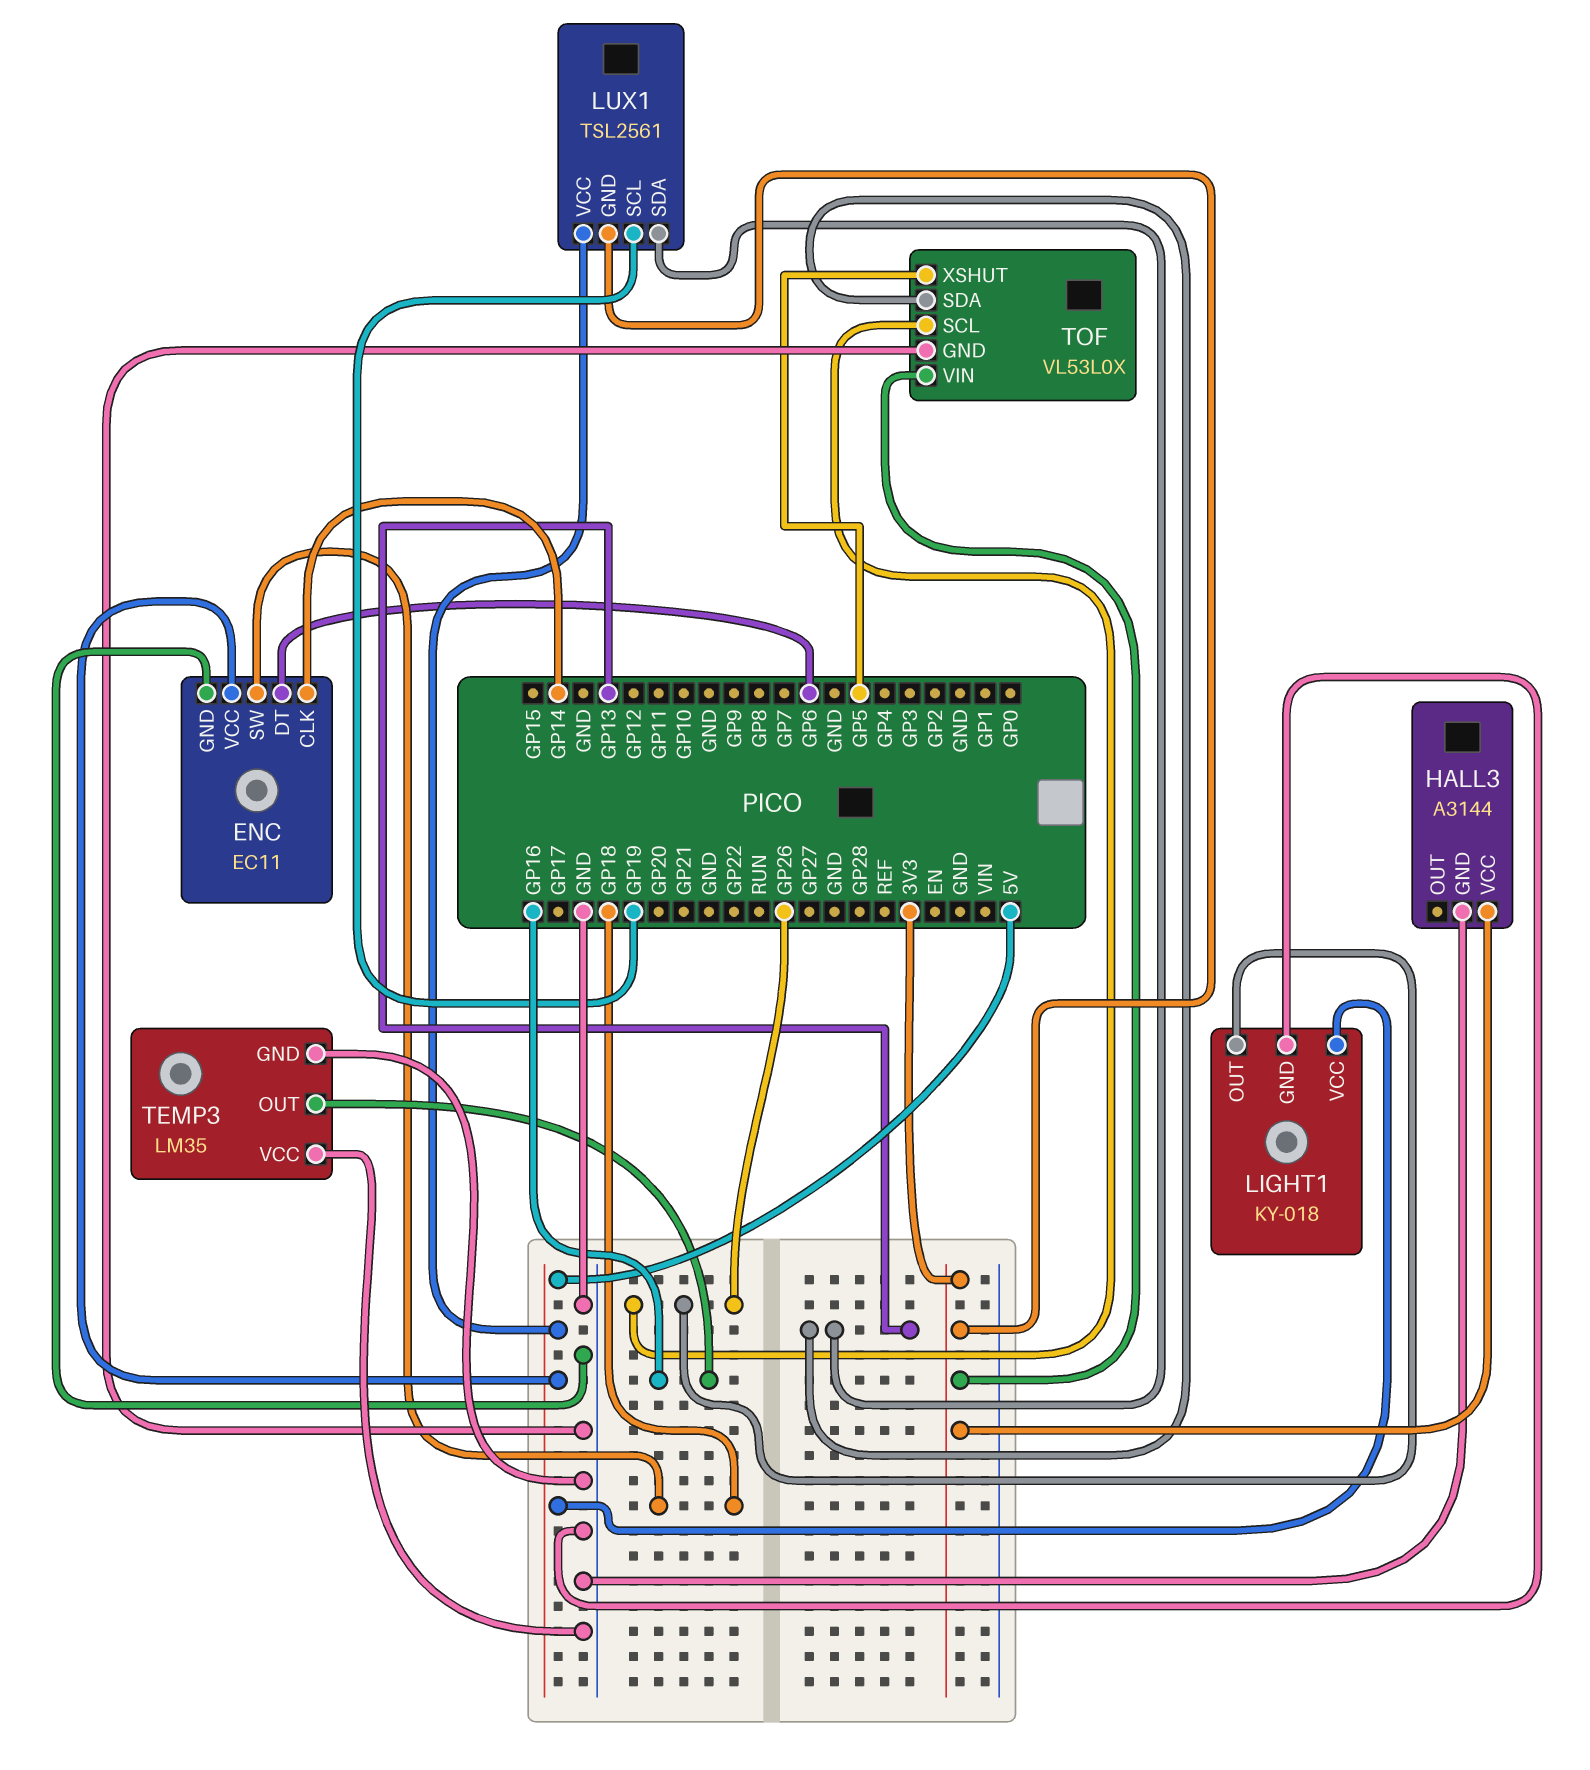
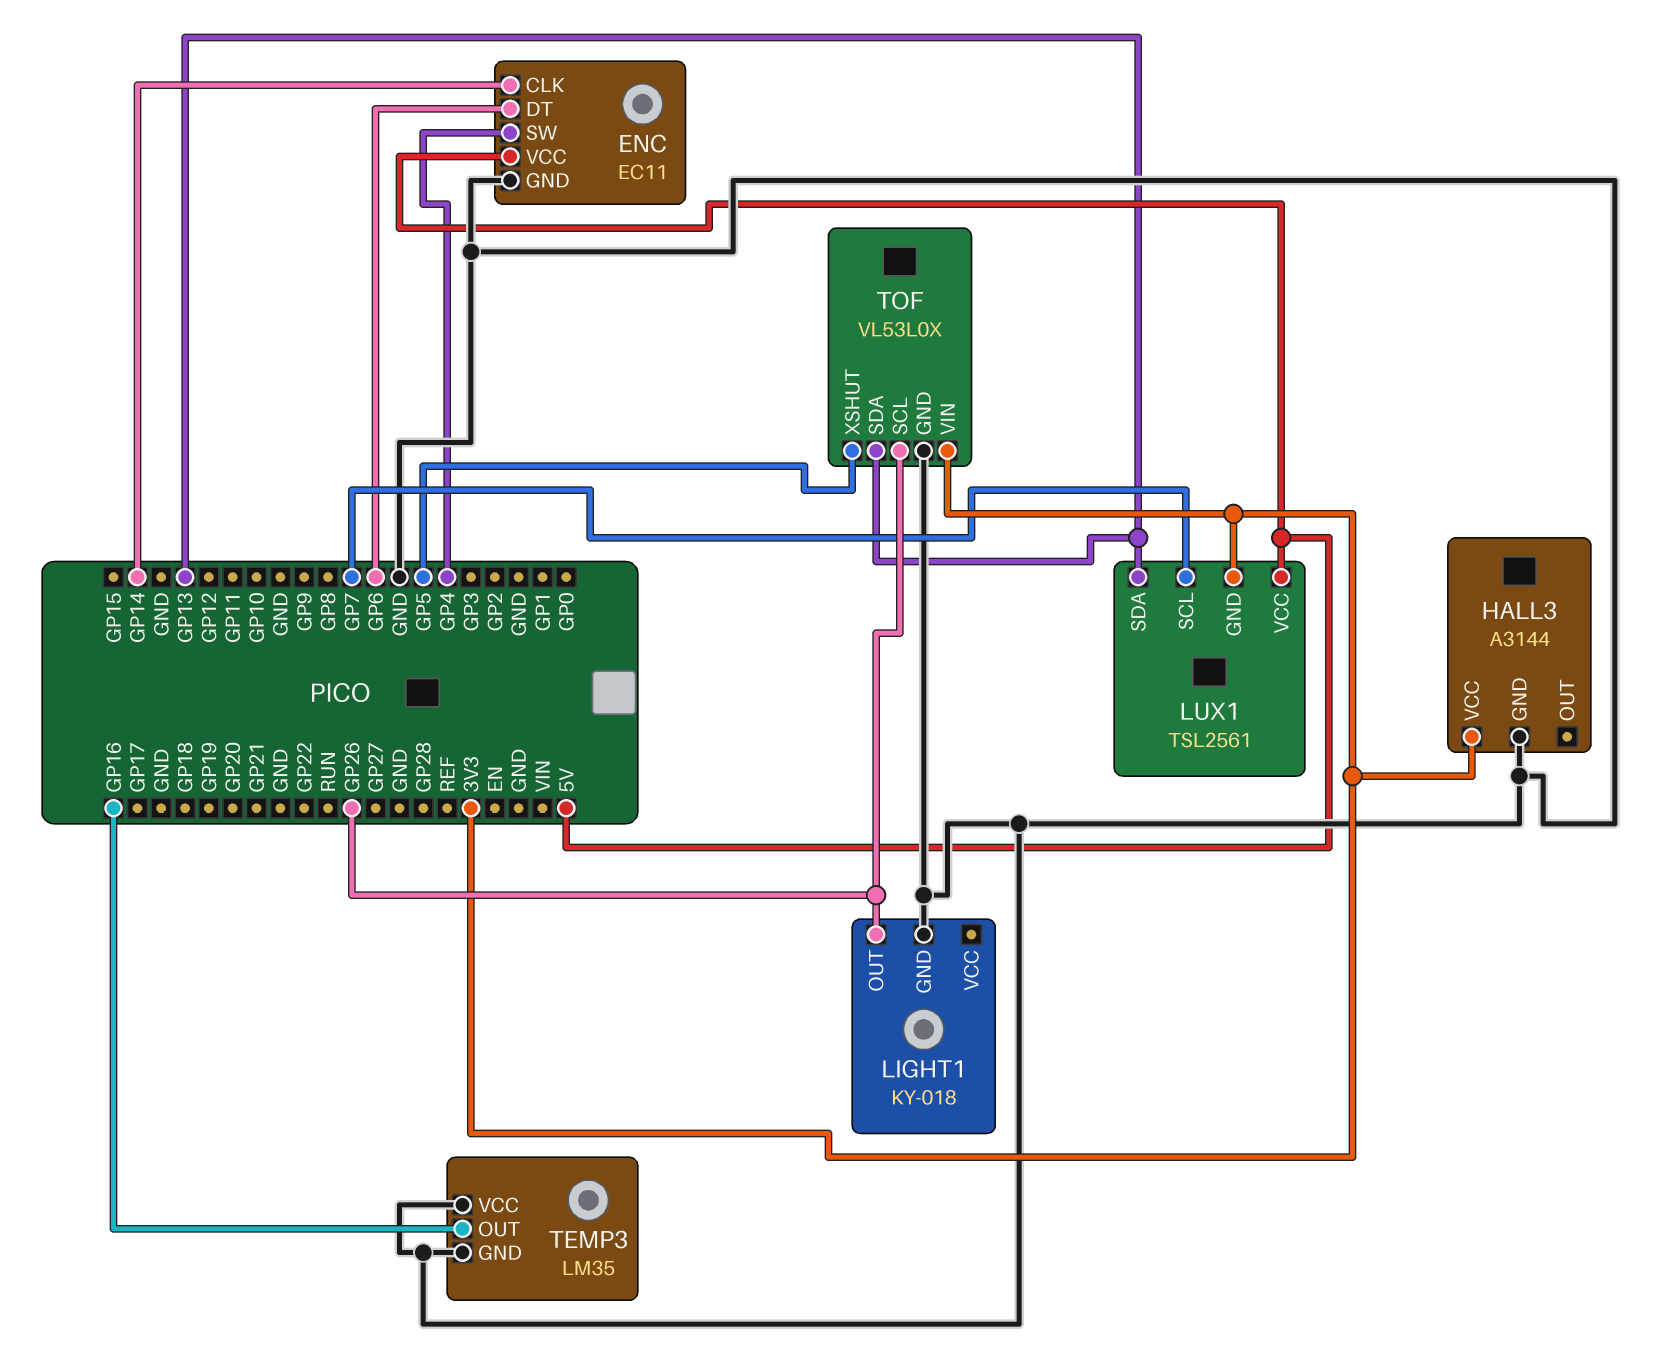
ENC pin SW: GP18 -> GP4
LIGHT1 pin VCC: 5V -> none
LUX1 pin SCL: GP19 -> GP7

